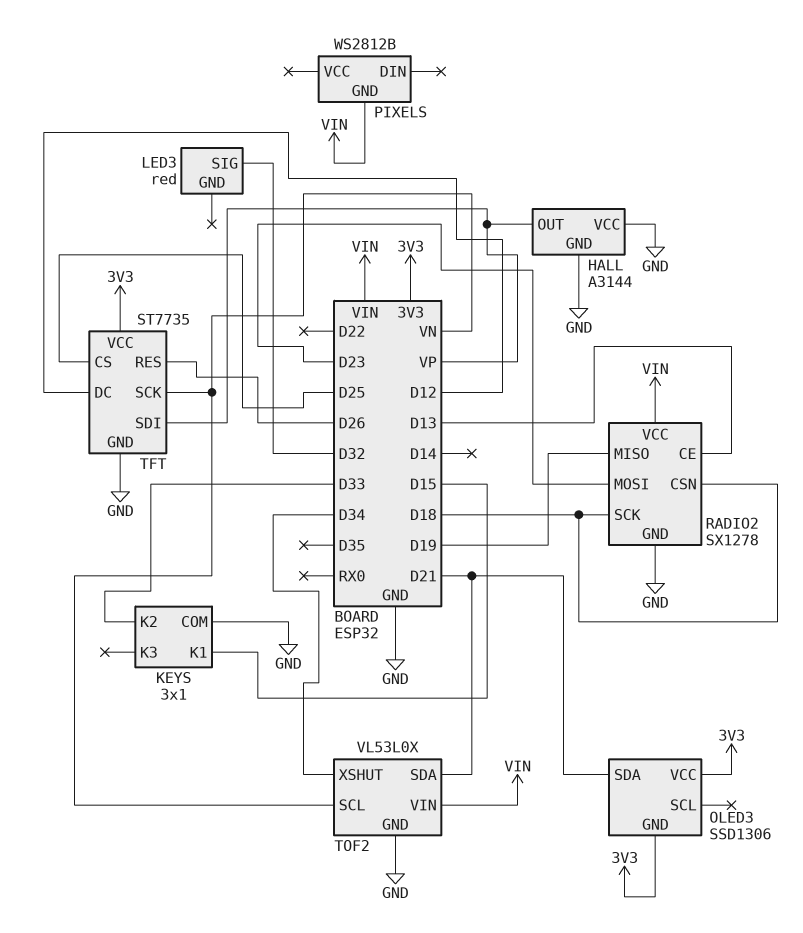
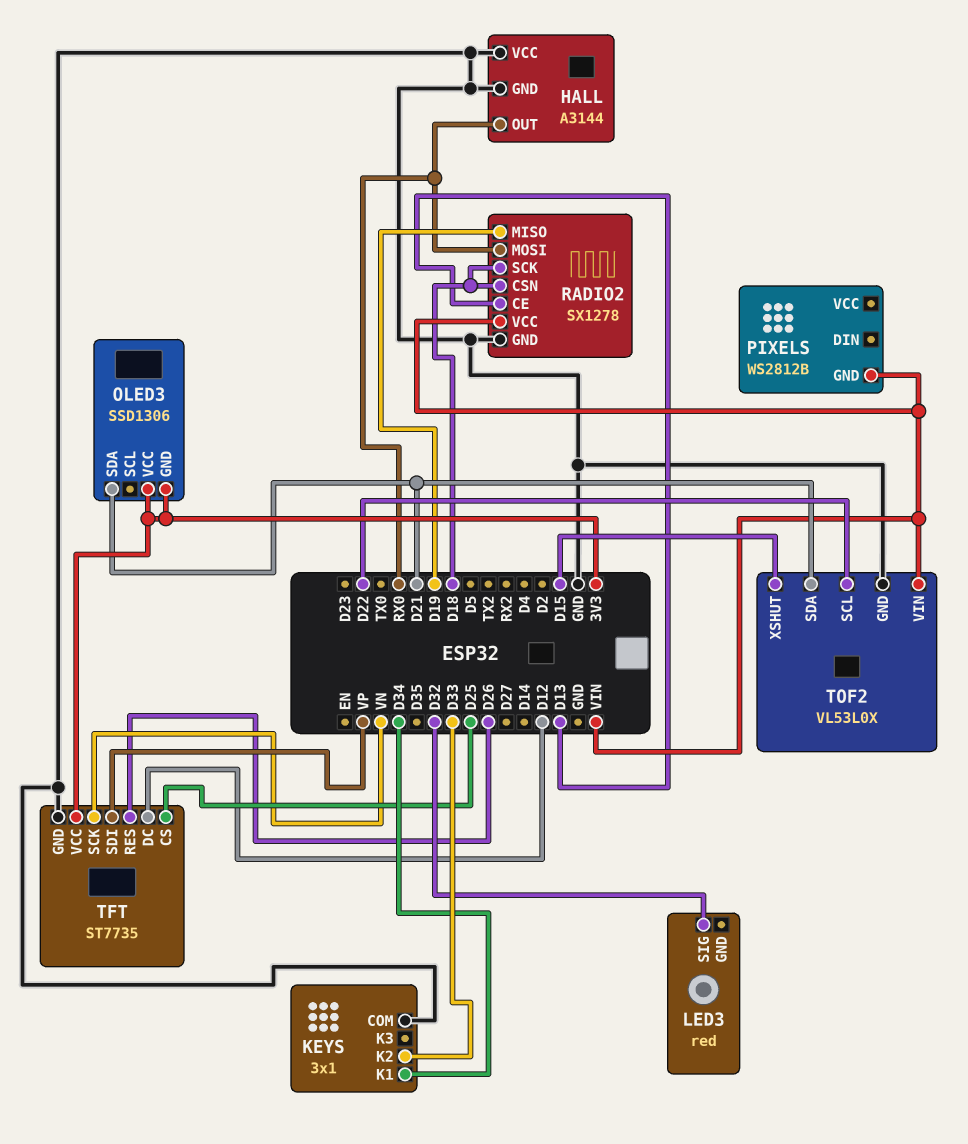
HALL pin OUT: VP -> RX0
KEYS pin K1: D15 -> D34
RADIO2 pin MOSI: D23 -> RX0
TOF2 pin SCL: VN -> D22
TOF2 pin XSHUT: D34 -> D15

